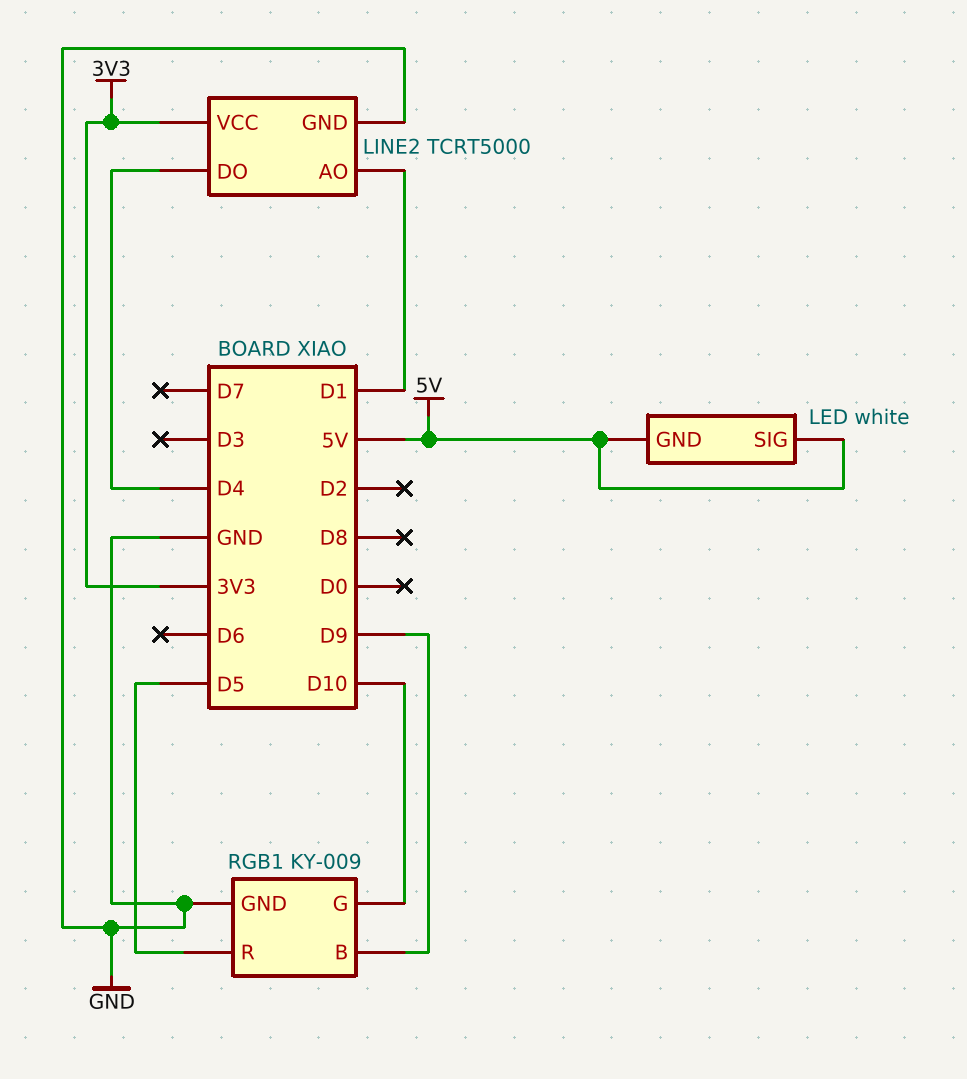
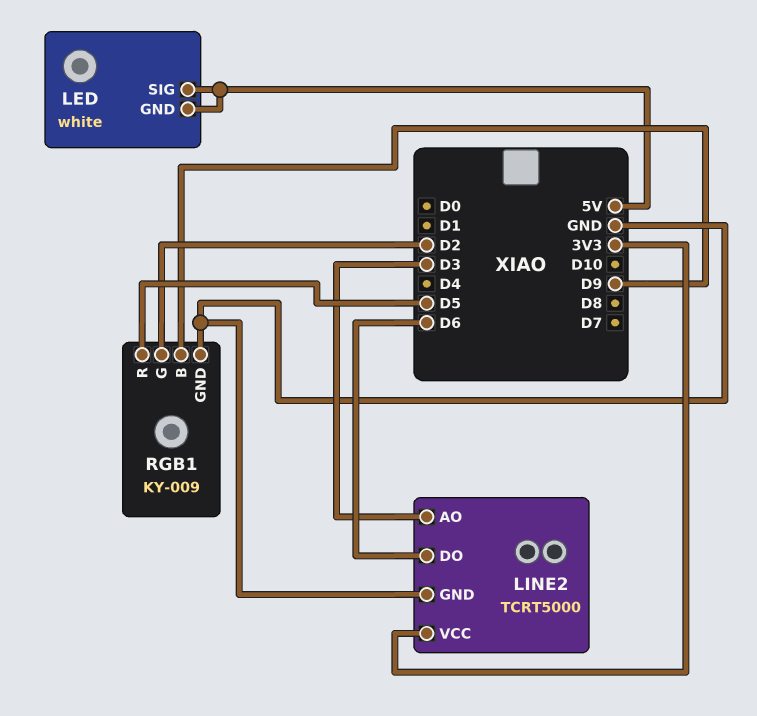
LINE2 pin AO: D1 -> D3
LINE2 pin DO: D4 -> D6
RGB1 pin G: D10 -> D2

